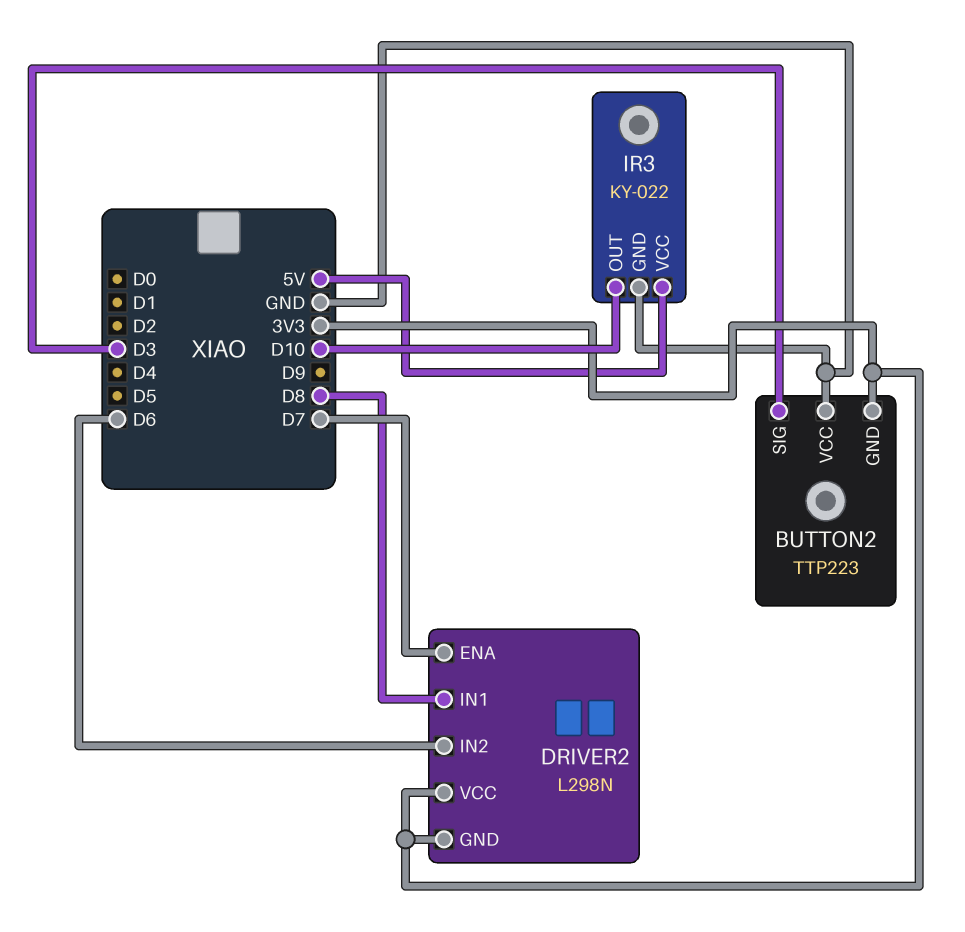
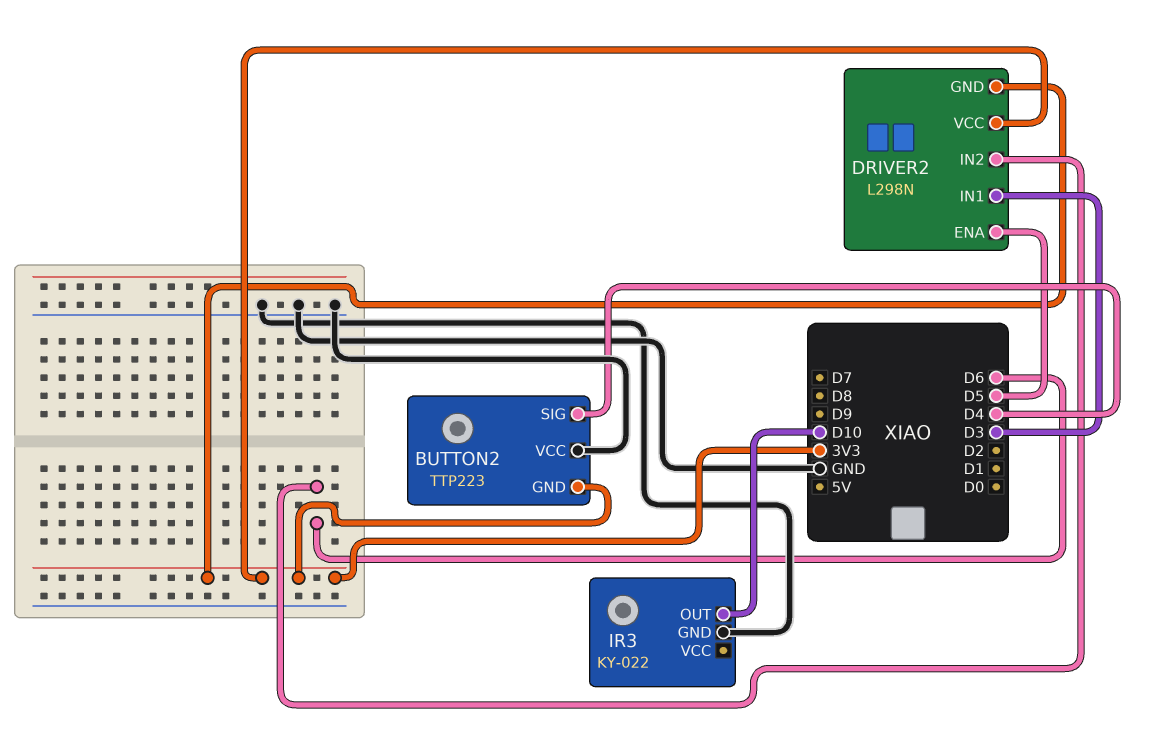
BUTTON2 pin SIG: D3 -> D4
DRIVER2 pin ENA: D7 -> D5
DRIVER2 pin IN1: D8 -> D3
IR3 pin VCC: 5V -> none

